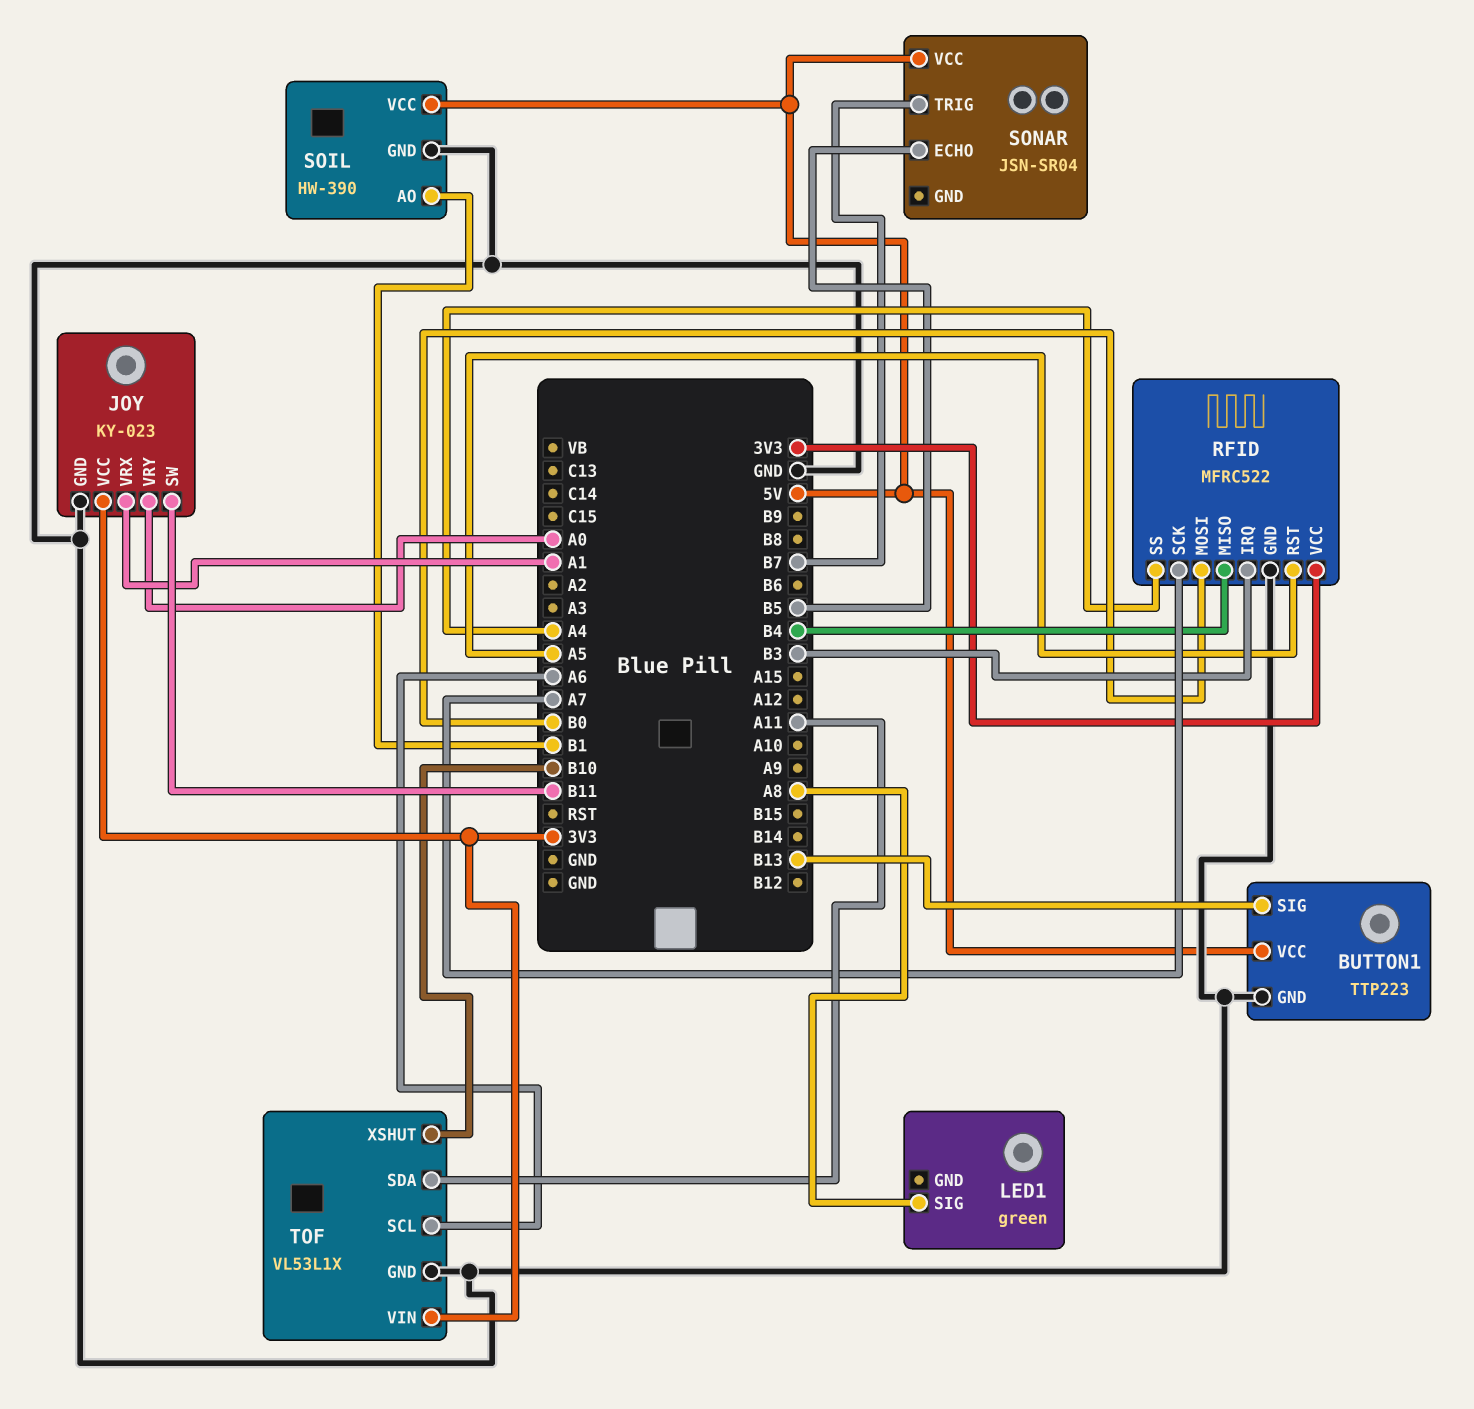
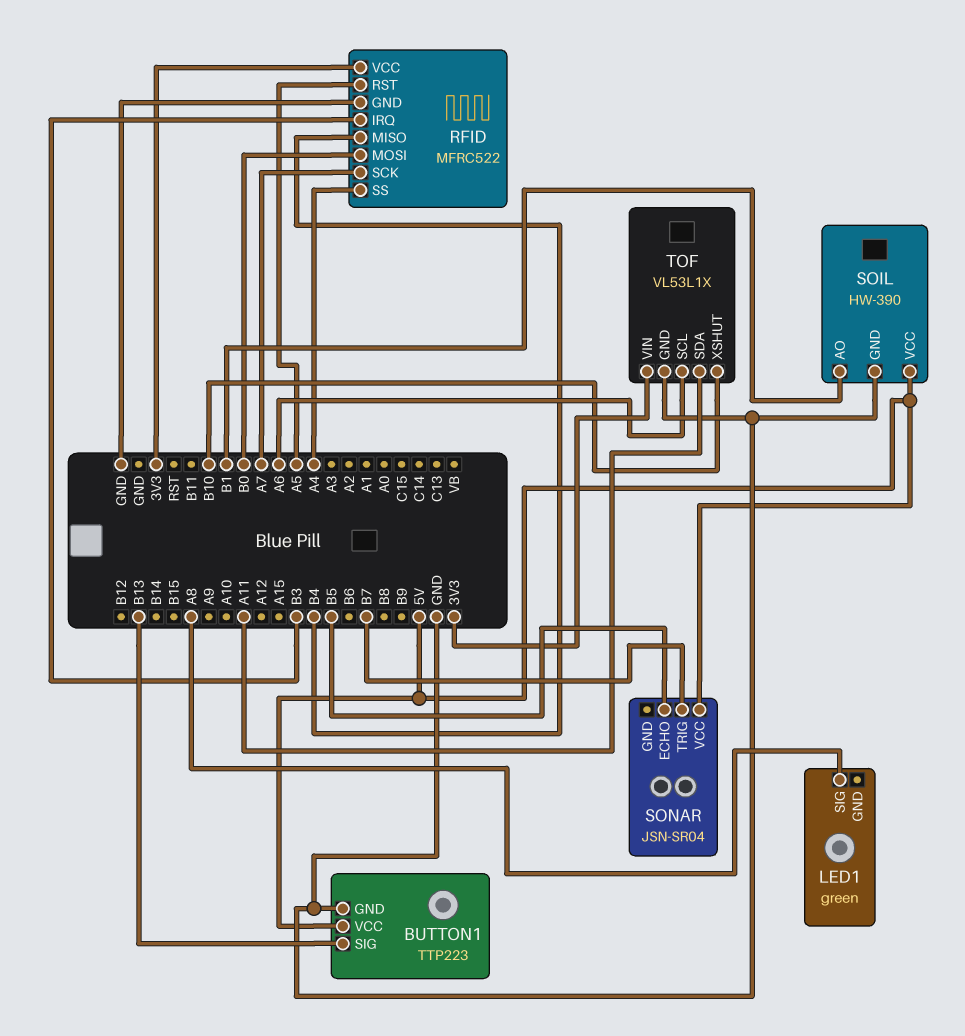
JOY: KY-023 -> none
JOY pin GND: GND -> none
JOY pin SW: B11 -> none
JOY pin VCC: 3V3 -> none
JOY pin VRX: A1 -> none
JOY pin VRY: A0 -> none

